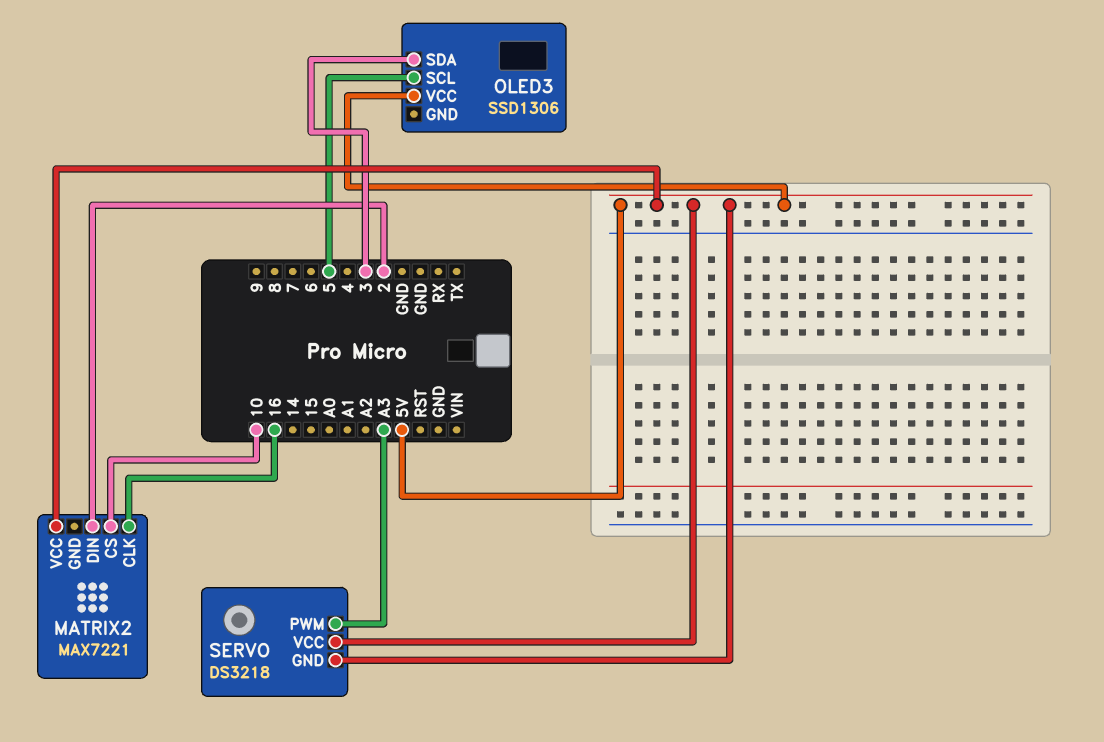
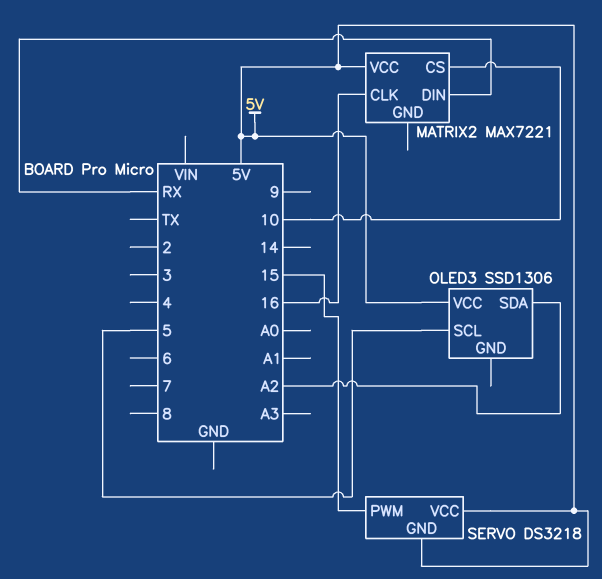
MATRIX2 pin DIN: 2 -> RX
OLED3 pin SDA: 3 -> A2
SERVO pin PWM: A3 -> 15

